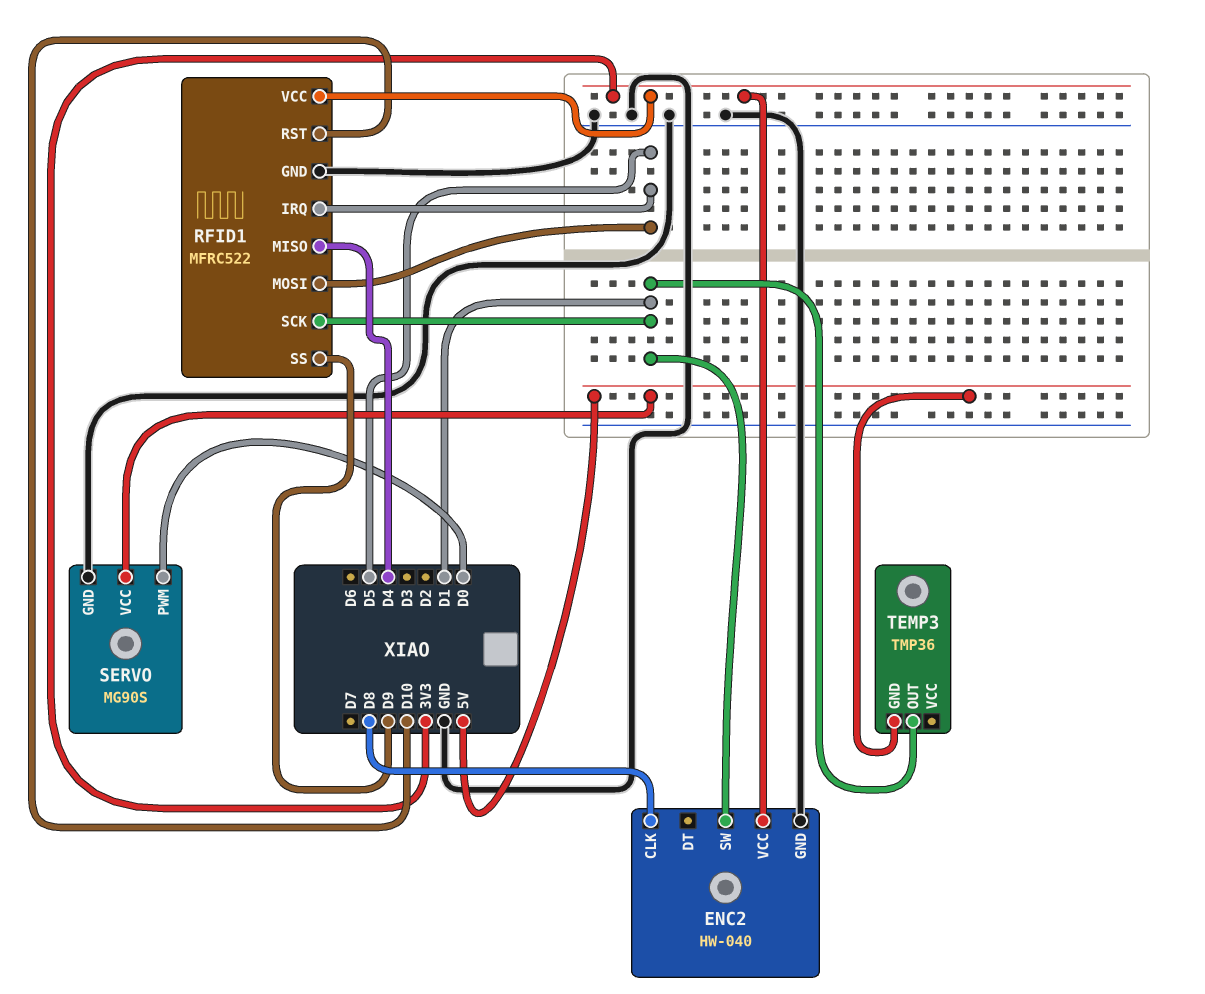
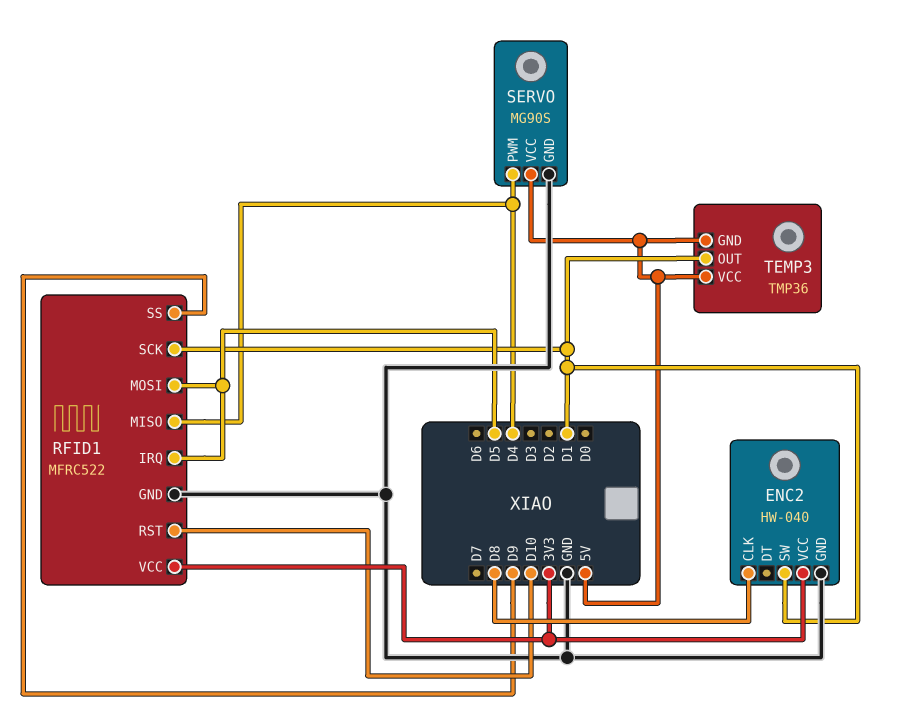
SERVO pin PWM: D0 -> D4
TEMP3 pin VCC: none -> 5V

